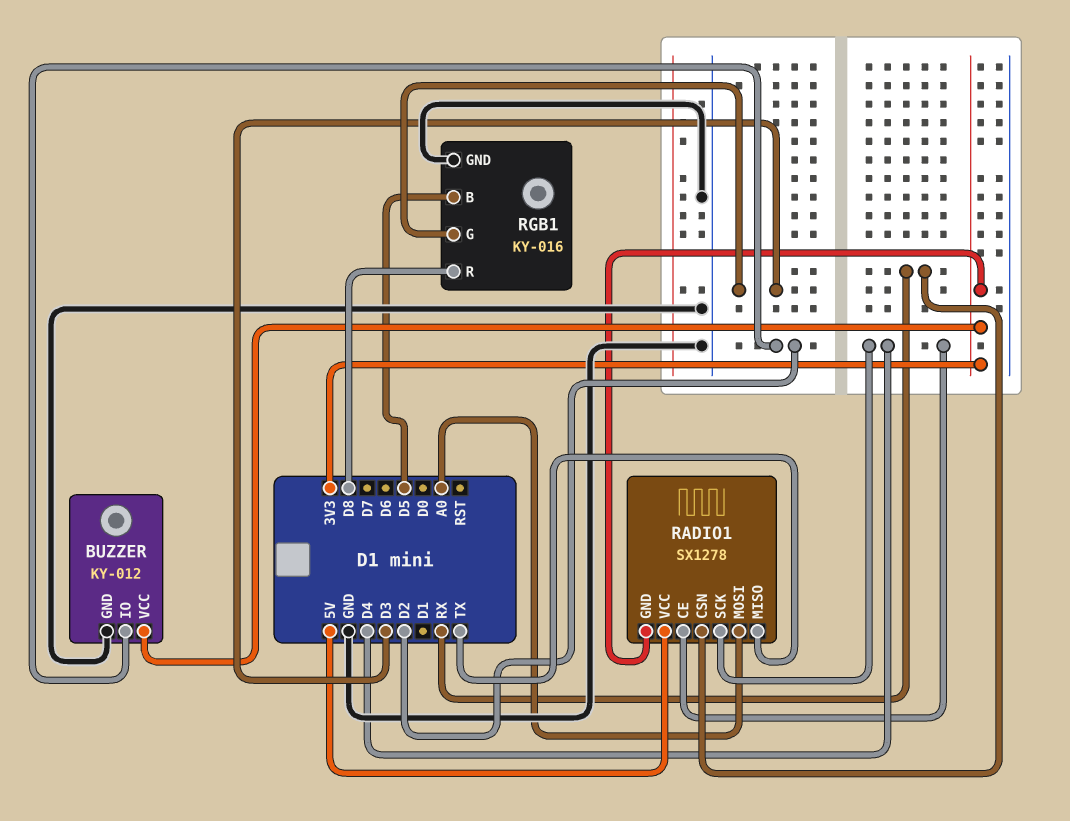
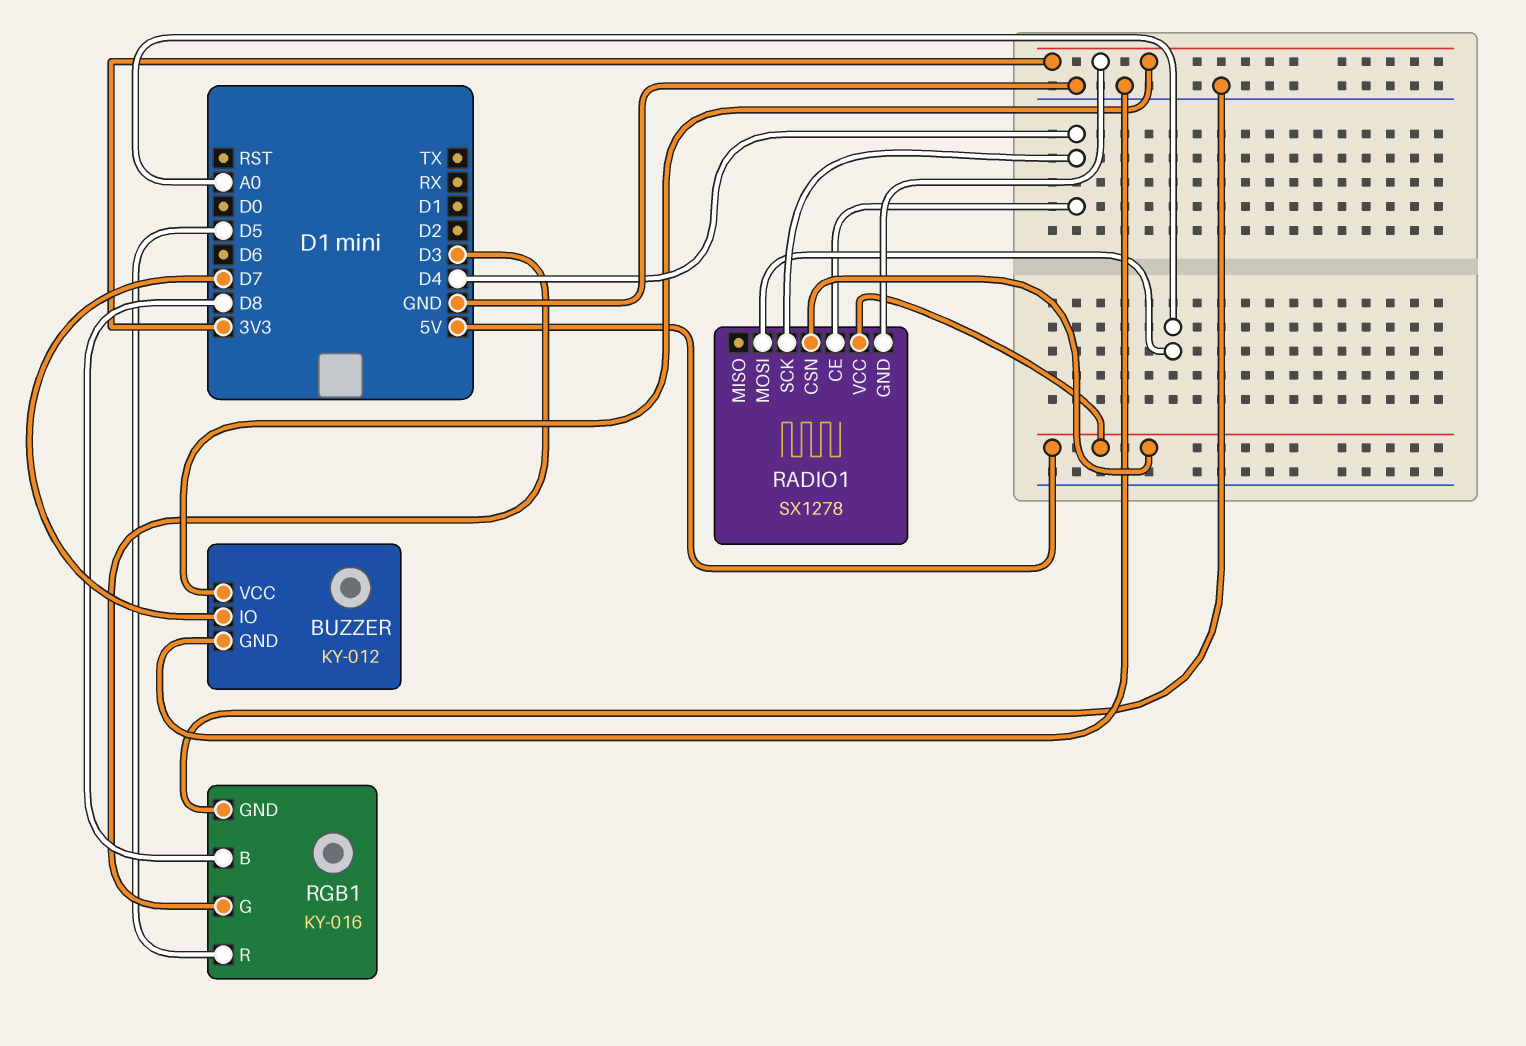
BUZZER pin IO: D2 -> D7
RADIO1 pin CSN: RX -> 5V
RADIO1 pin MISO: TX -> none
RGB1 pin B: D5 -> D8
RGB1 pin R: D8 -> D5

